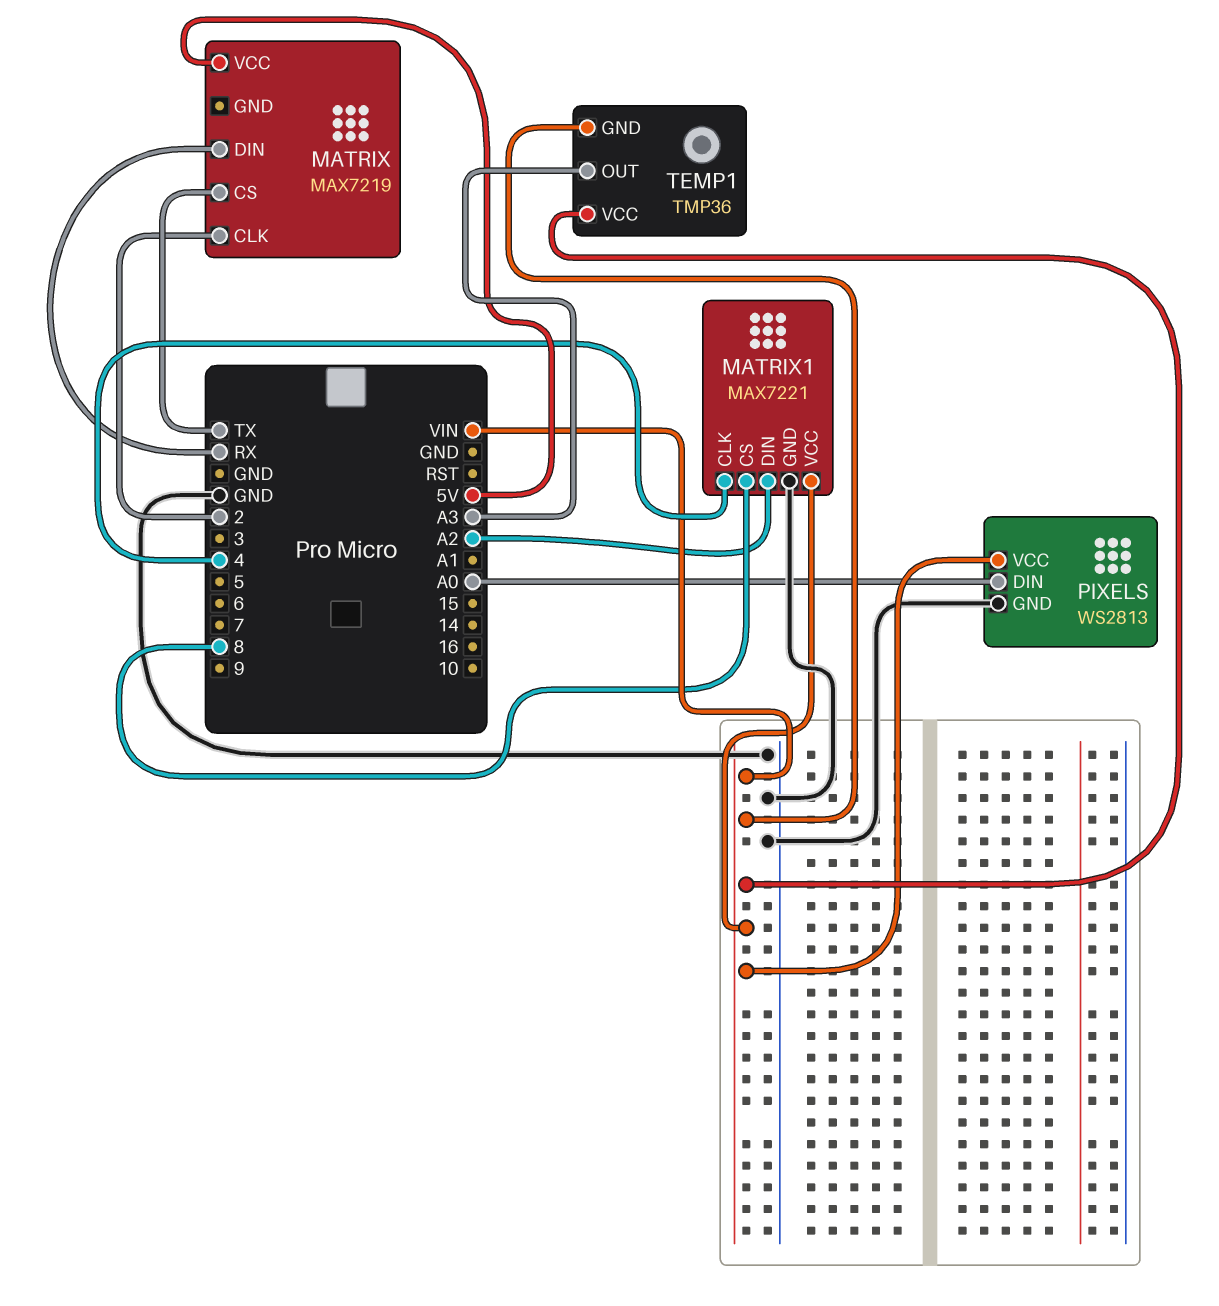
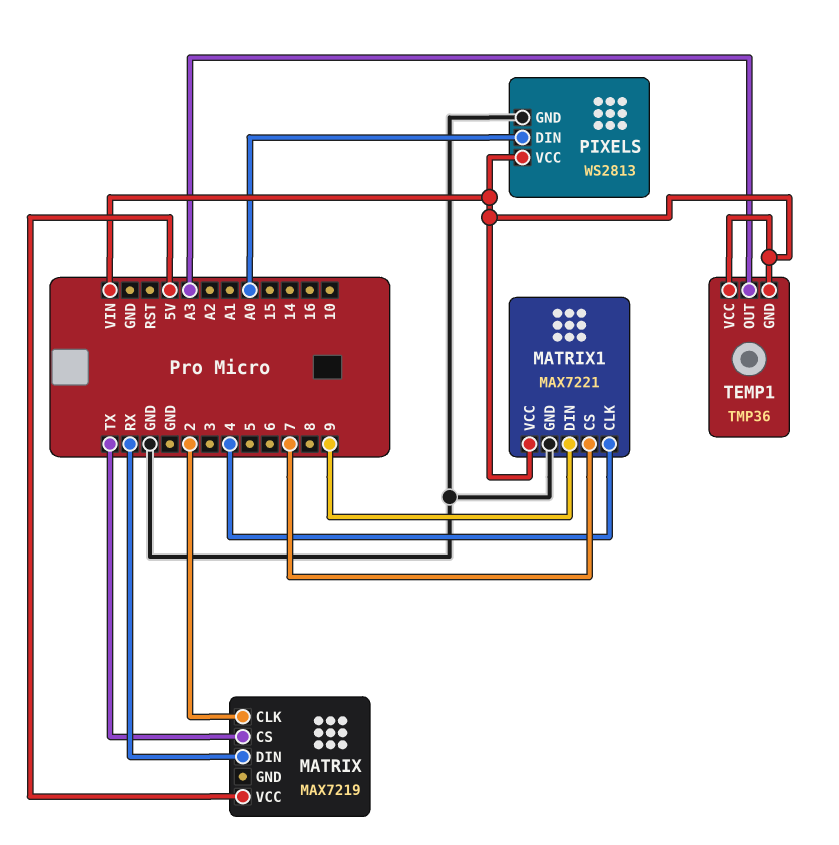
MATRIX1 pin CS: 8 -> 7
MATRIX1 pin DIN: A2 -> 9

